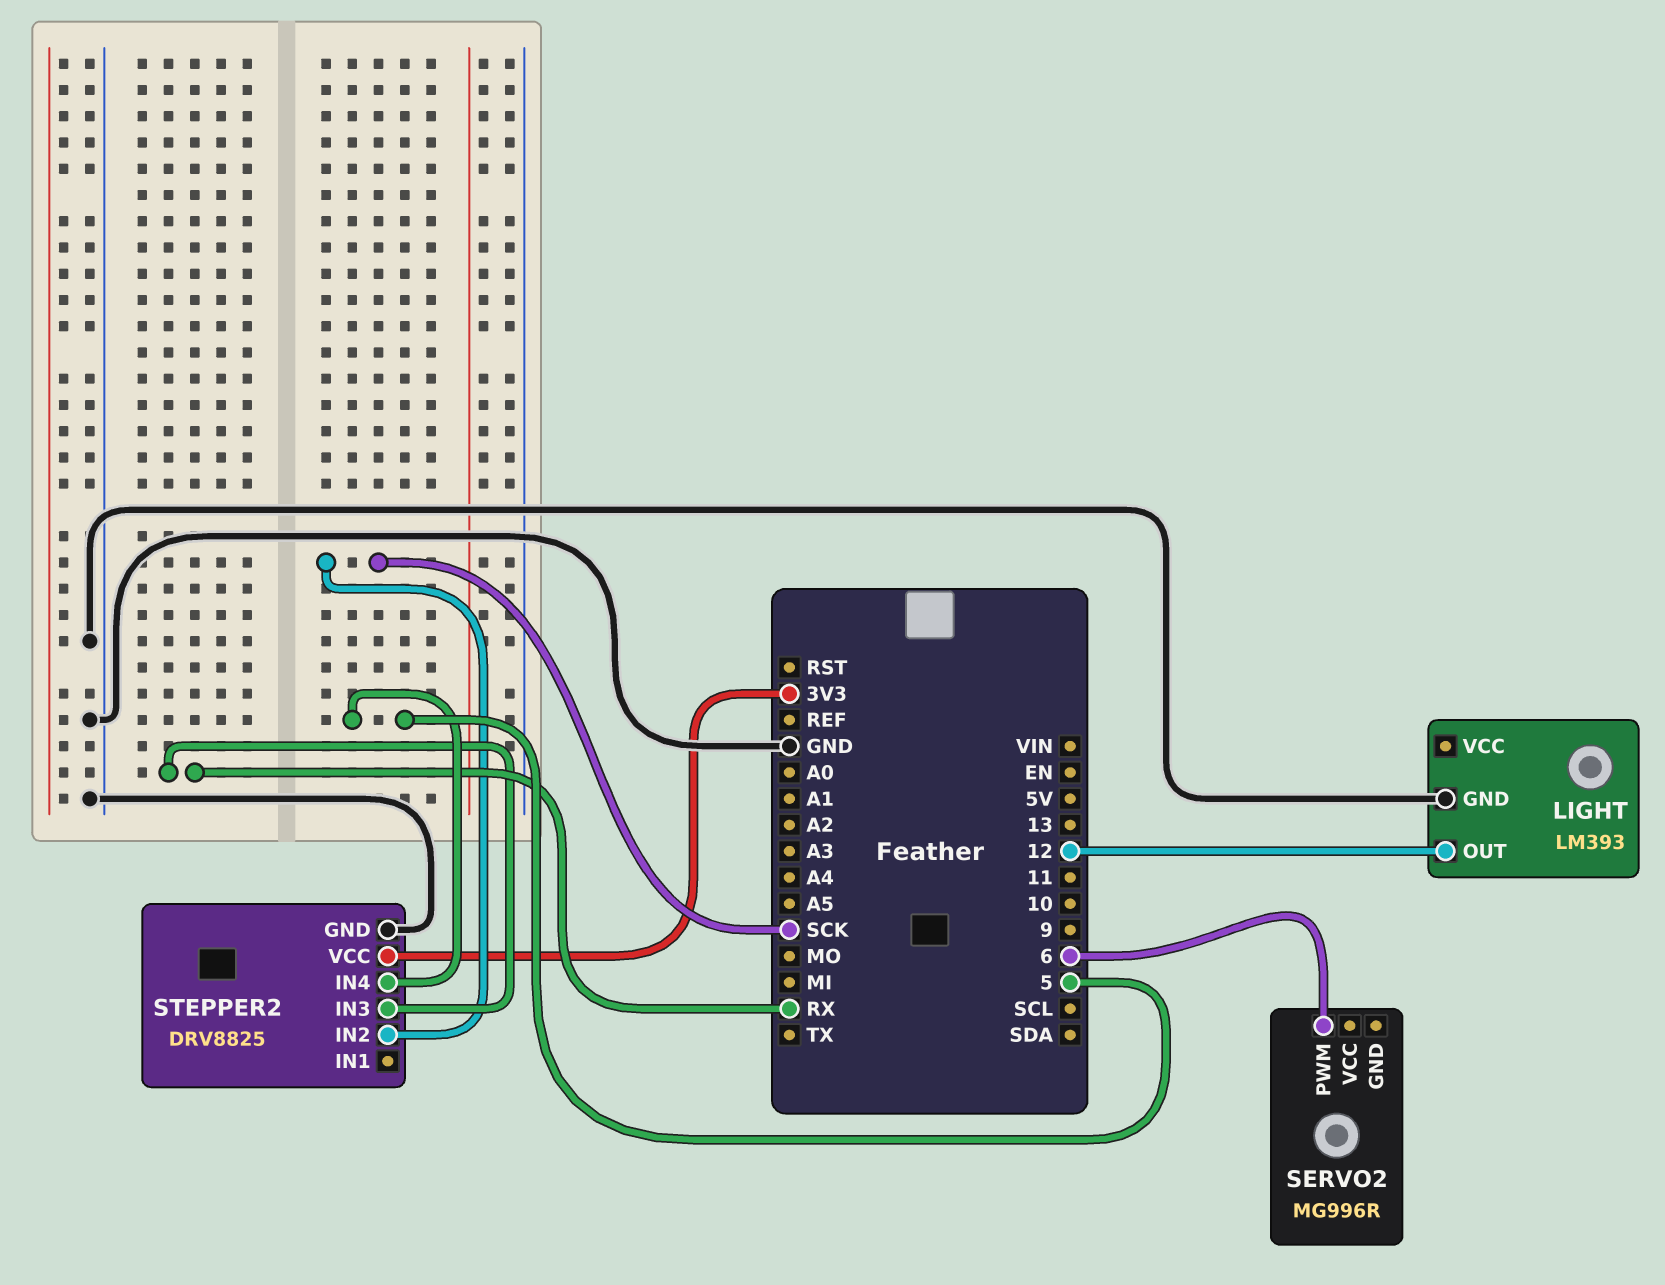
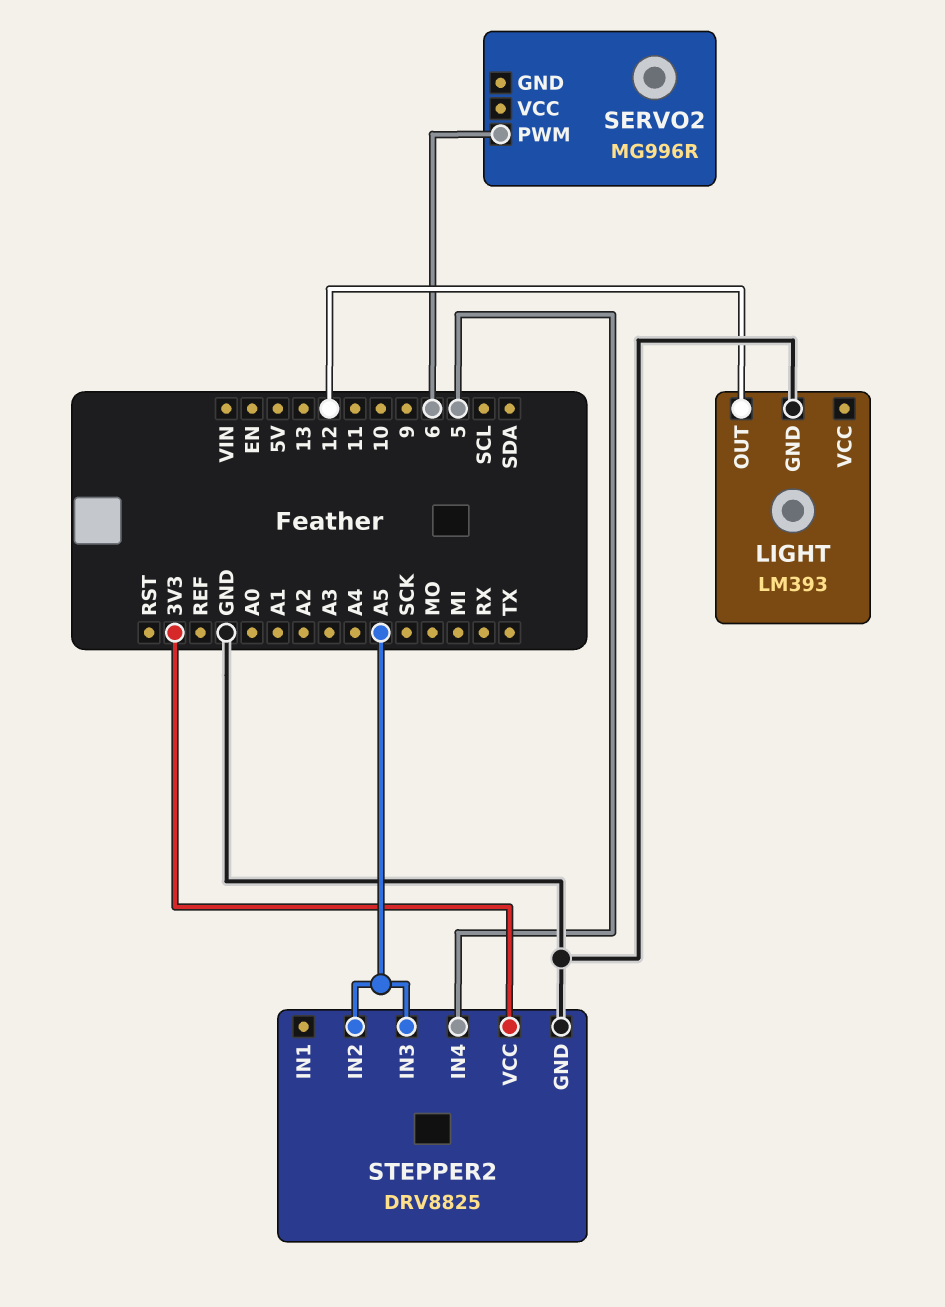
STEPPER2 pin IN2: SCK -> A5
STEPPER2 pin IN3: RX -> A5

